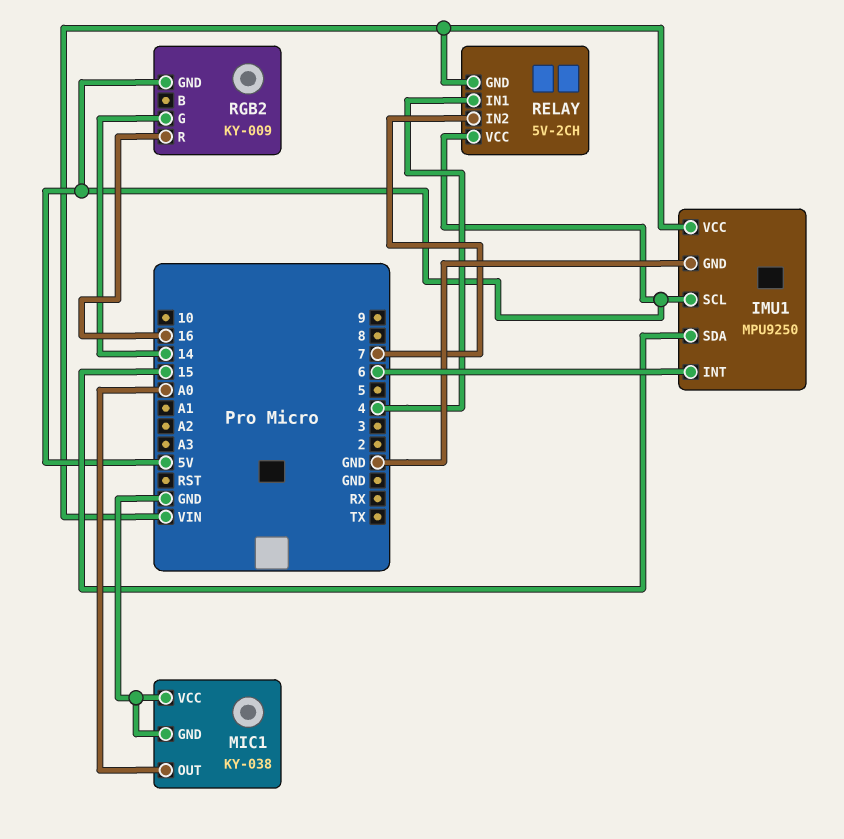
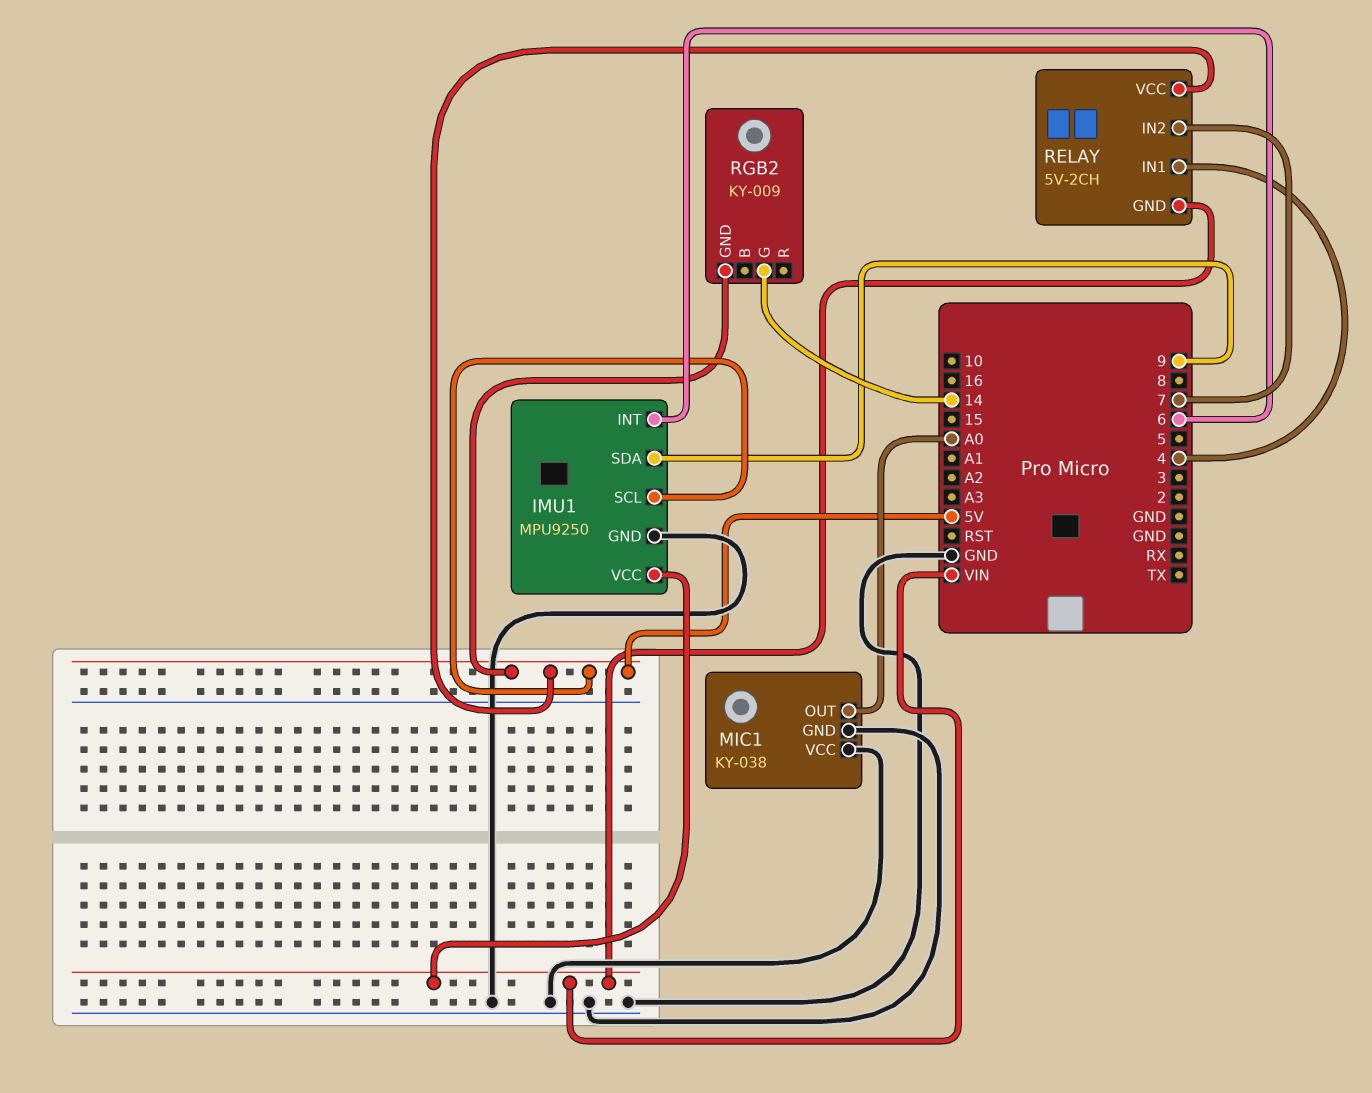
IMU1 pin SDA: 15 -> 9
RGB2 pin R: 16 -> none

